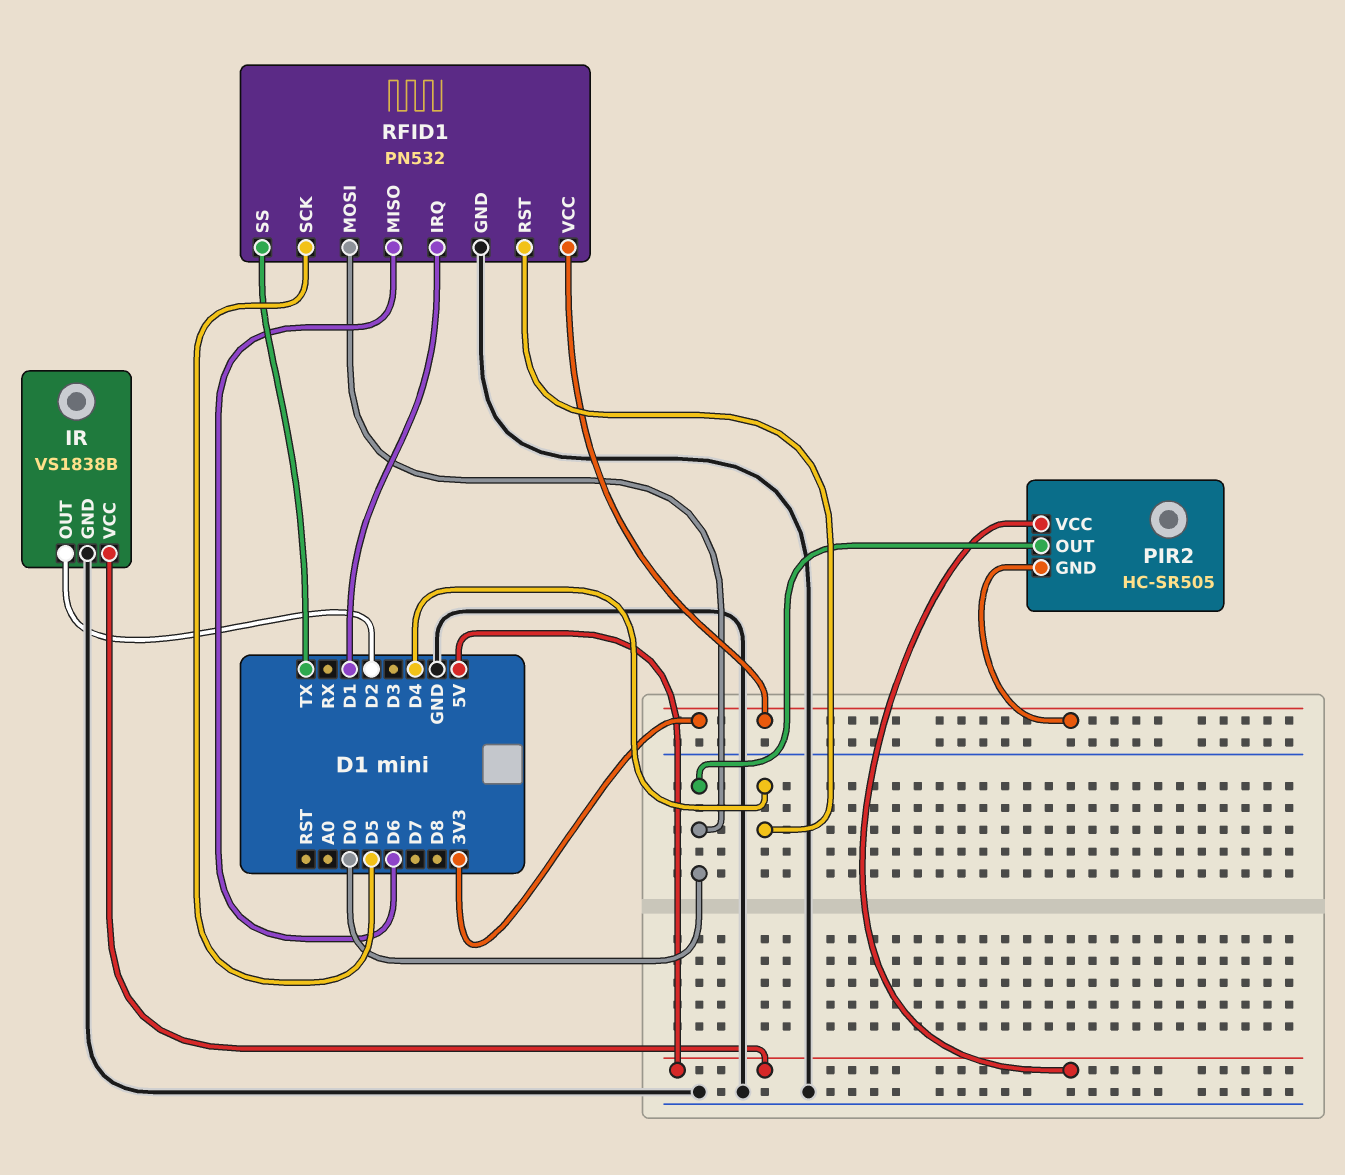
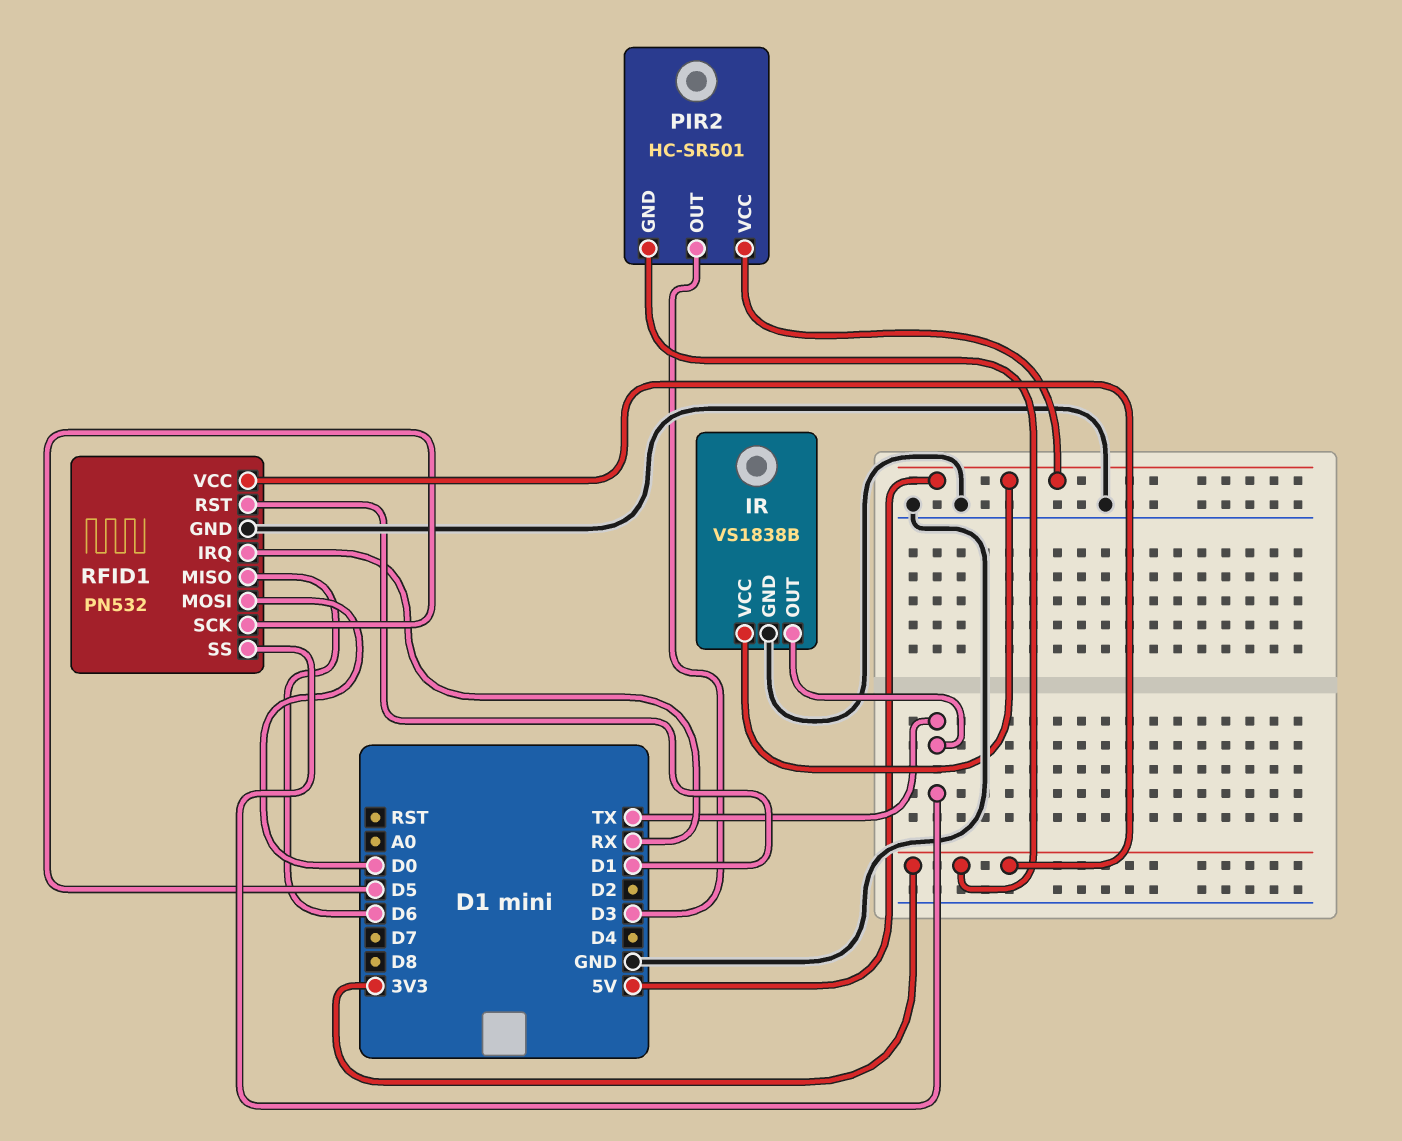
IR pin OUT: D2 -> TX
PIR2: HC-SR505 -> HC-SR501
PIR2 pin OUT: D0 -> D3
RFID1 pin IRQ: D1 -> RX
RFID1 pin RST: D4 -> D1

